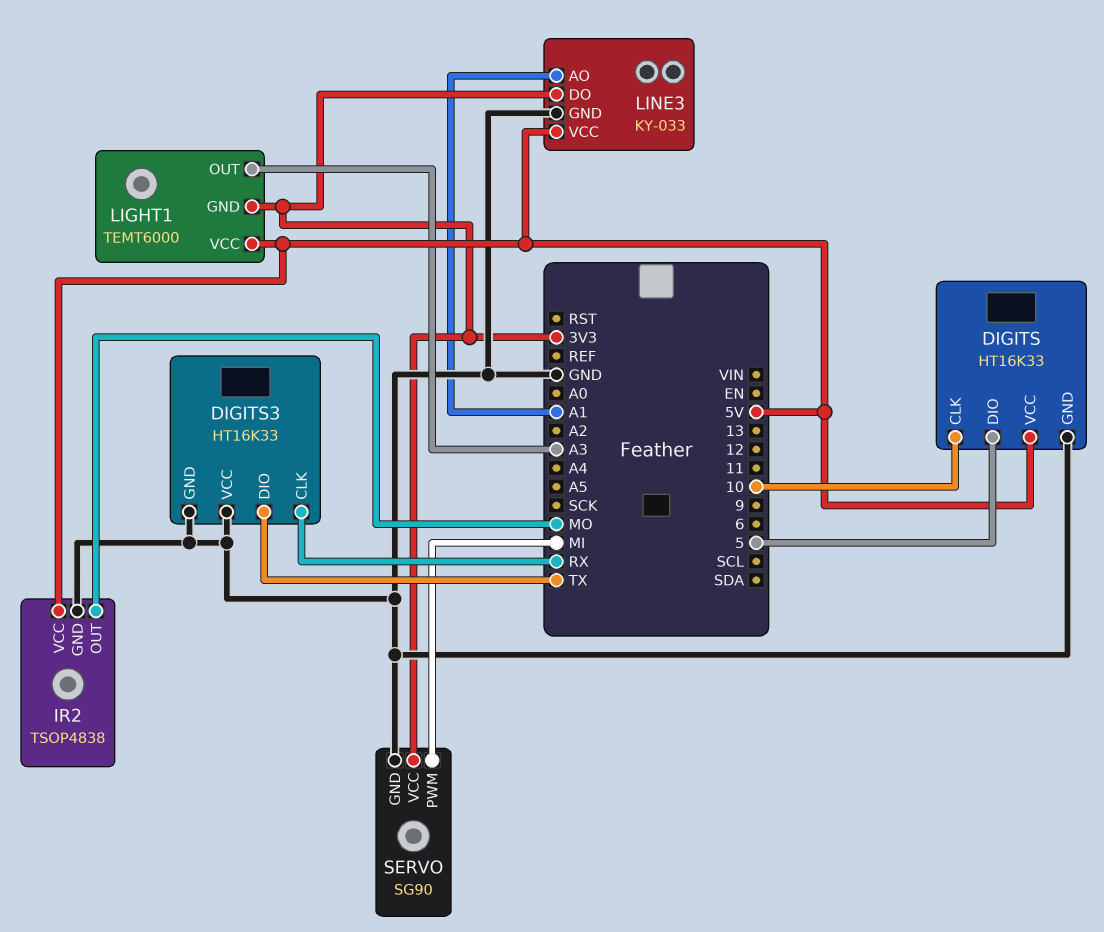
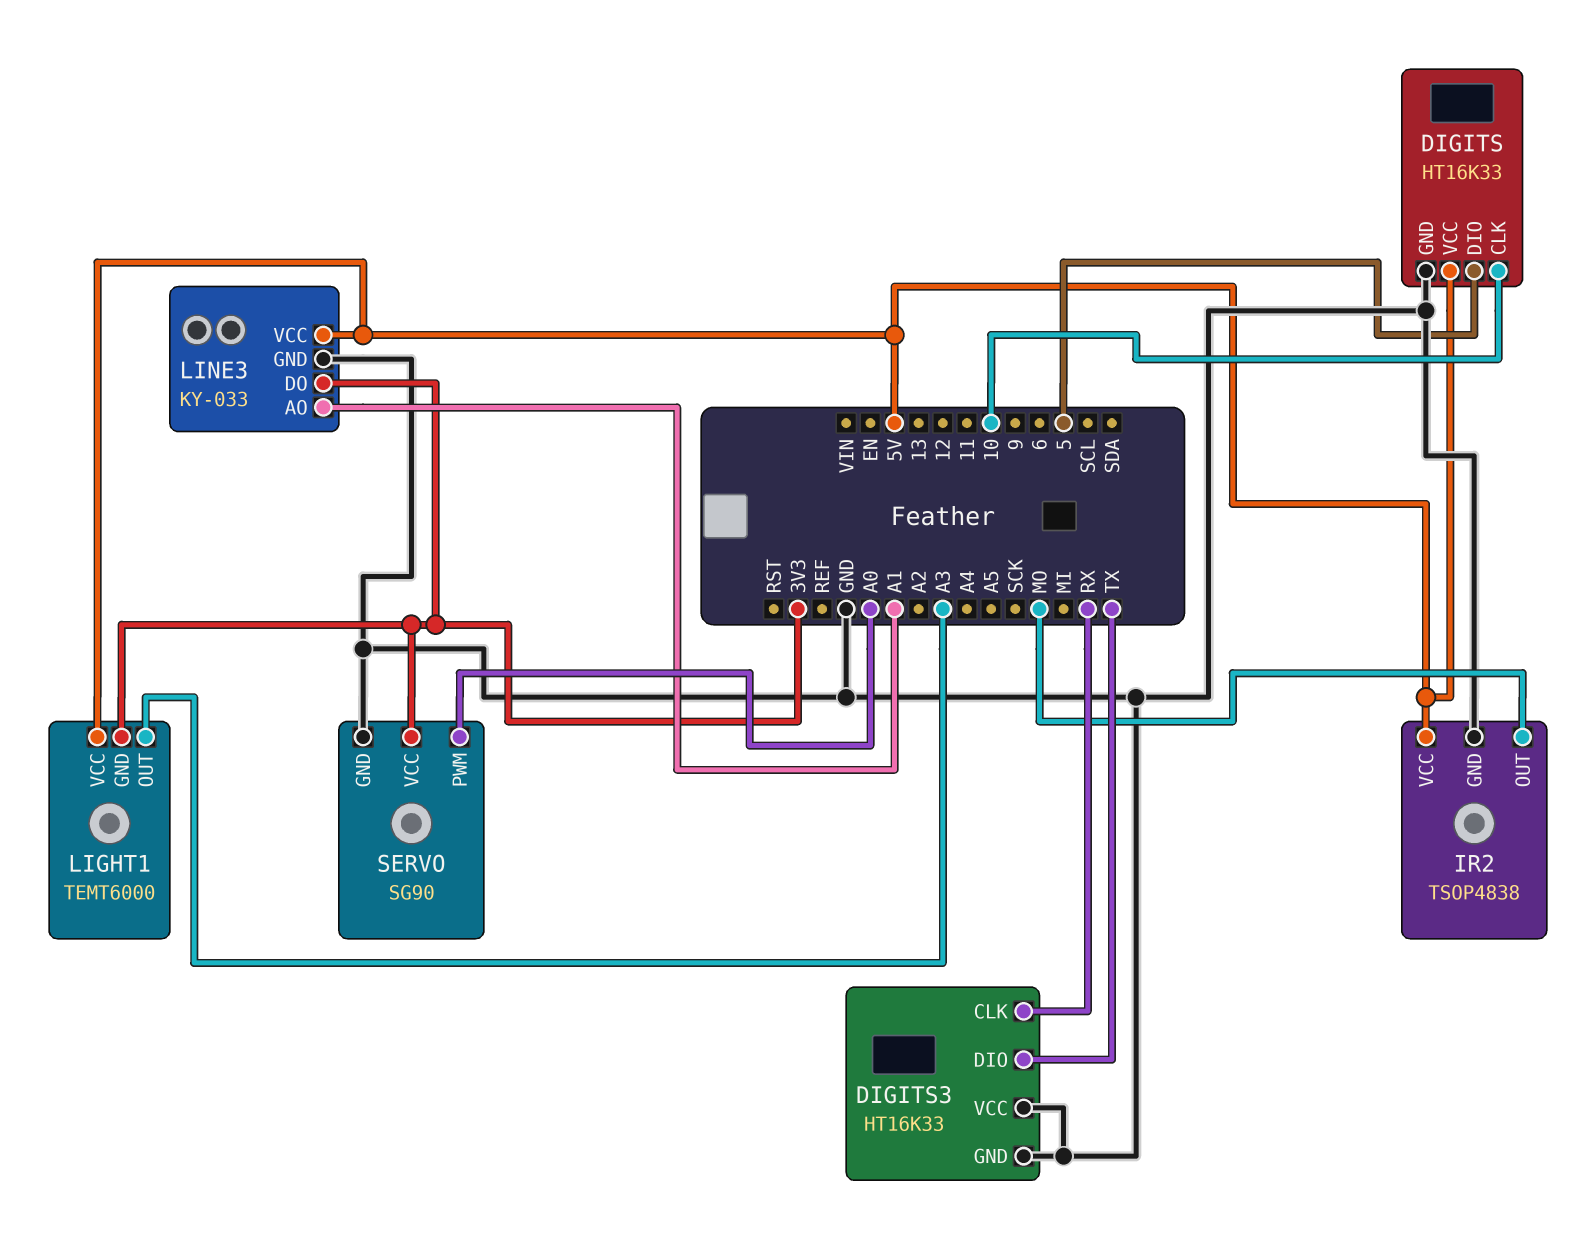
SERVO pin PWM: MI -> A0

